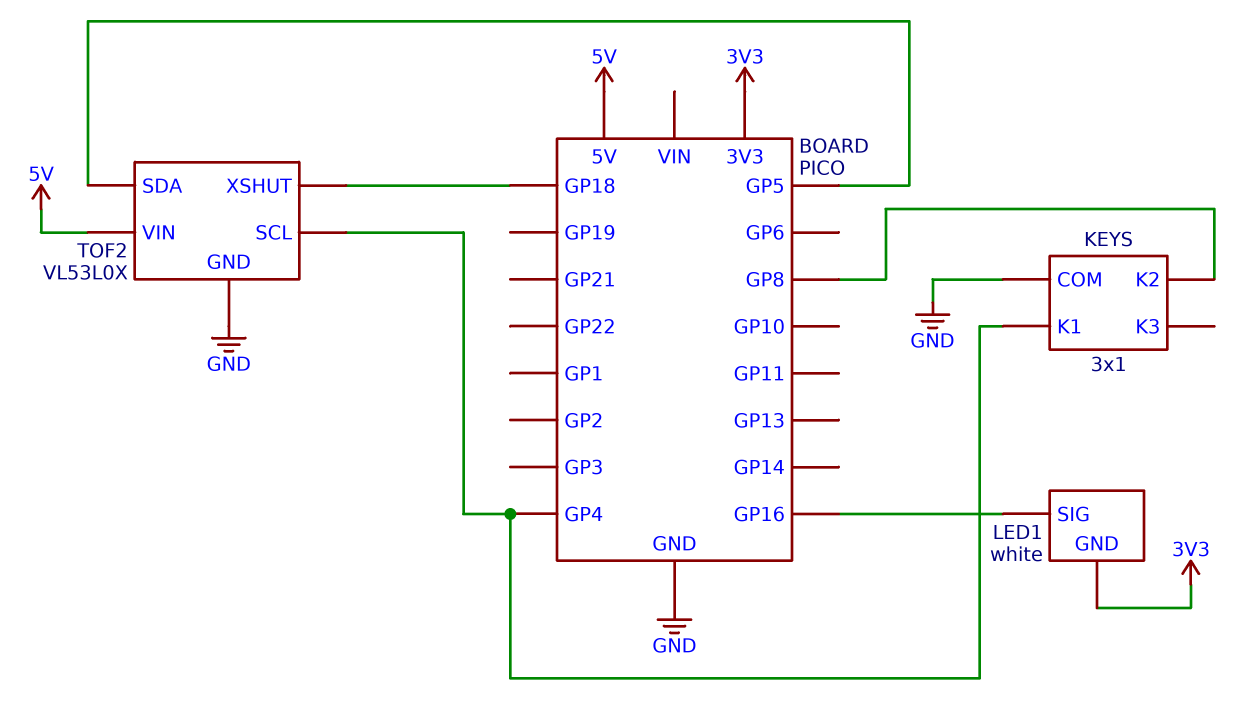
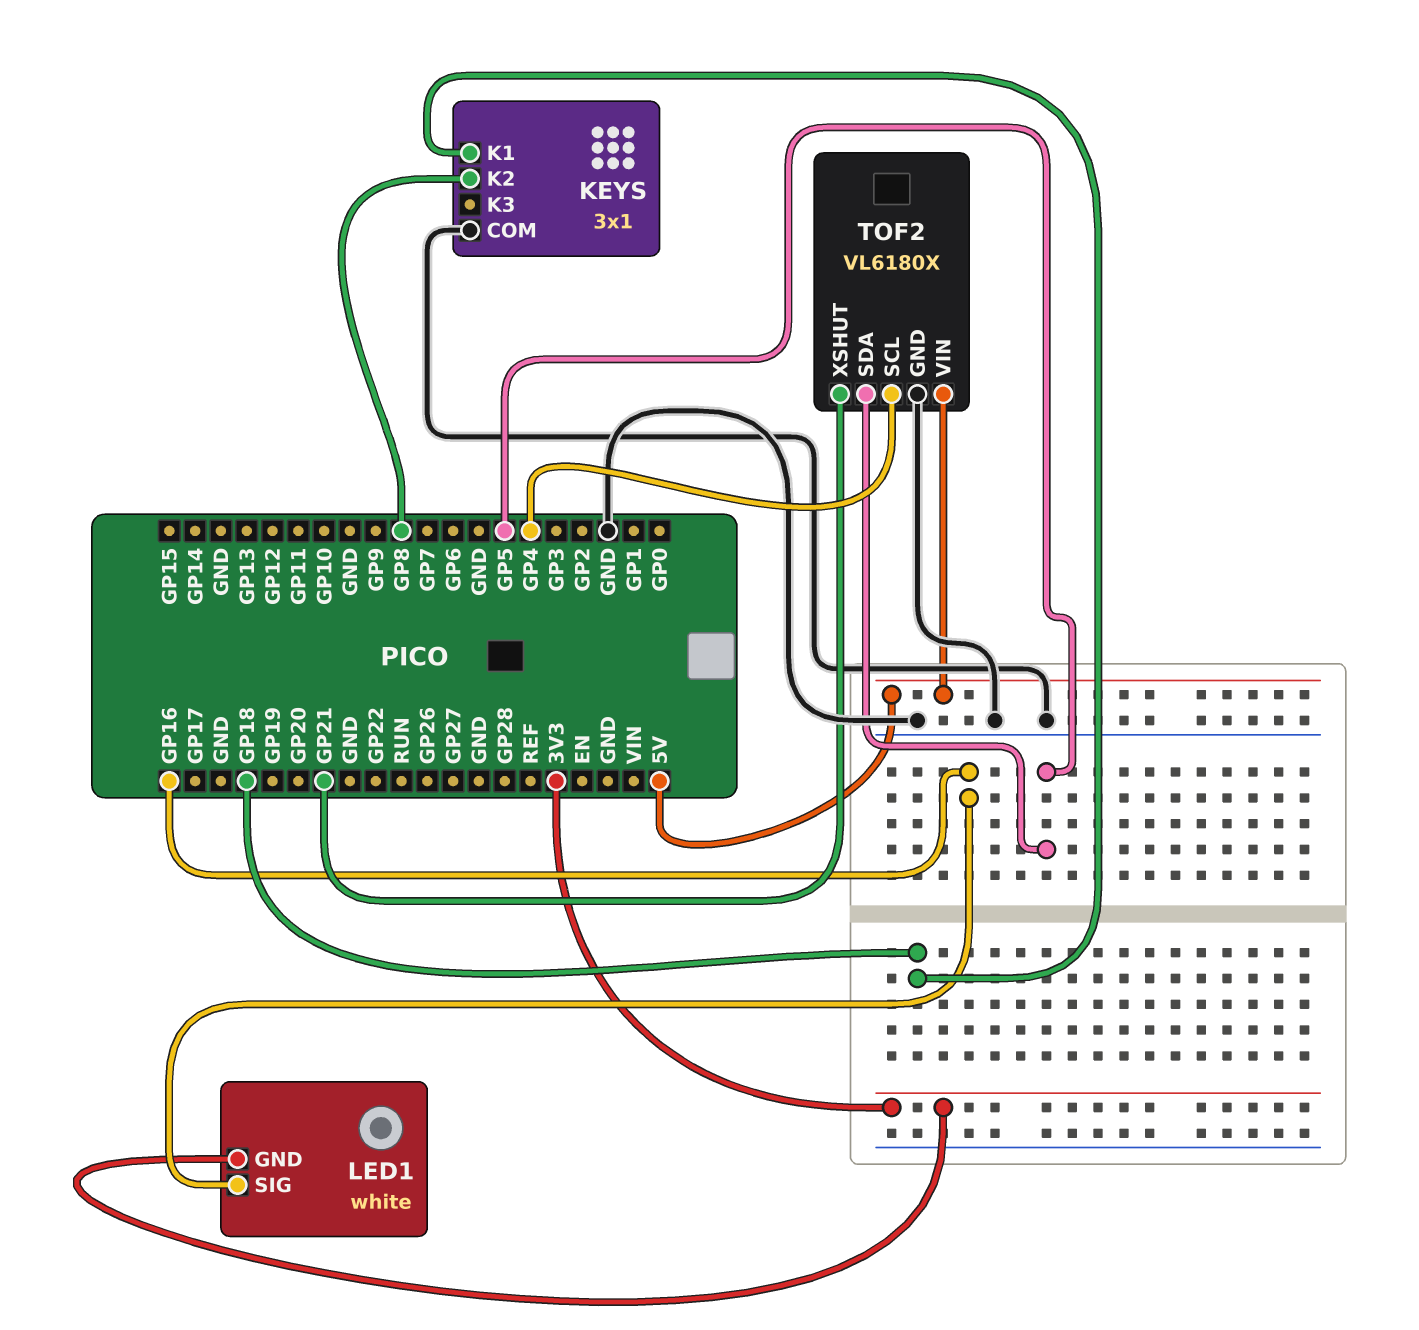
KEYS pin K1: GP4 -> GP18
TOF2: VL53L0X -> VL6180X
TOF2 pin XSHUT: GP18 -> GP21

